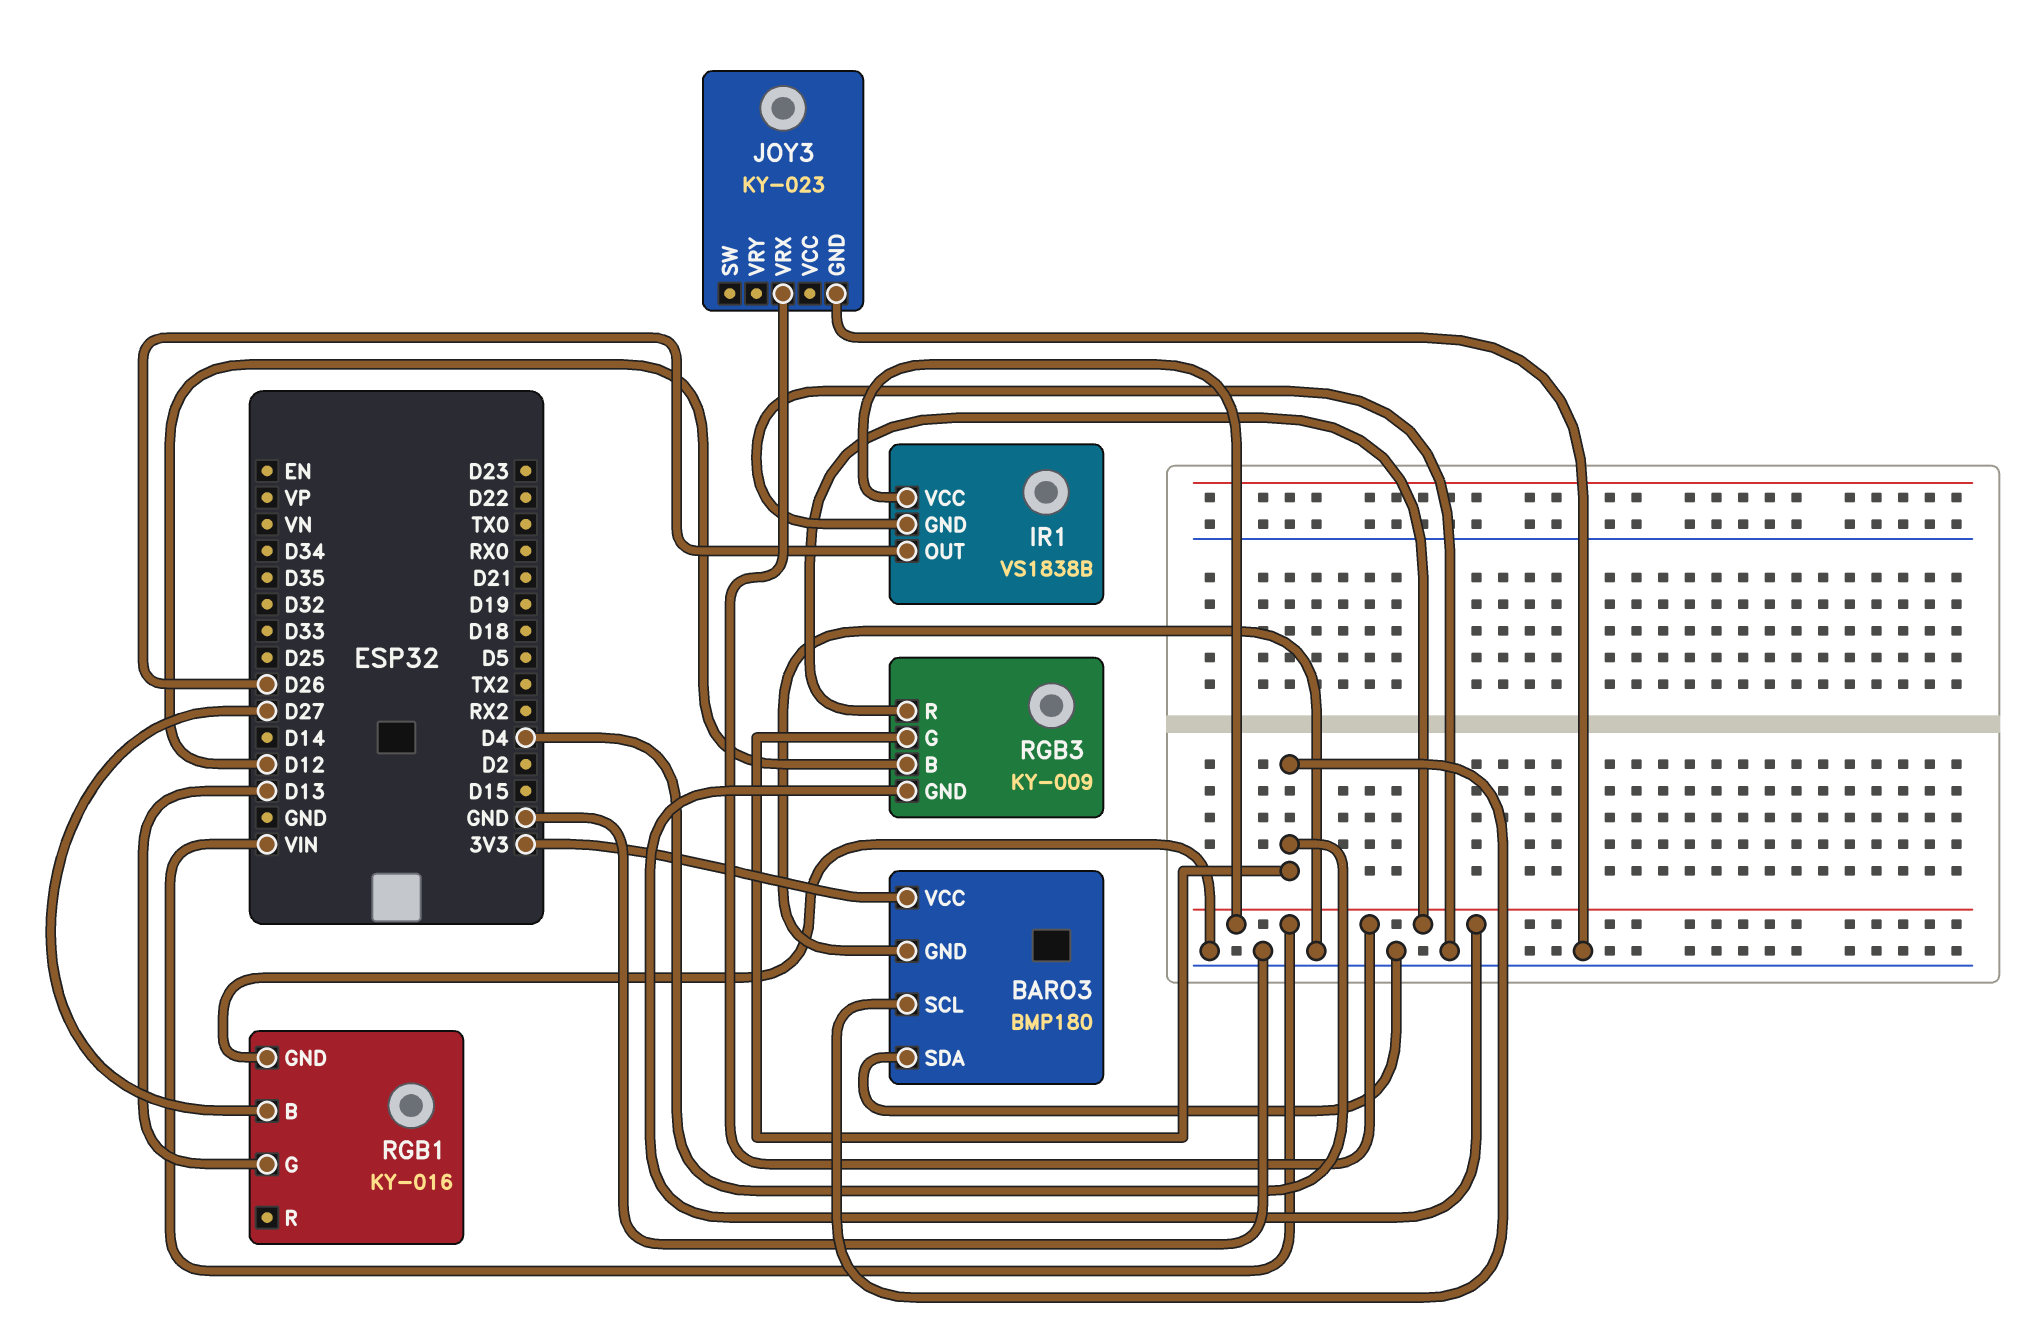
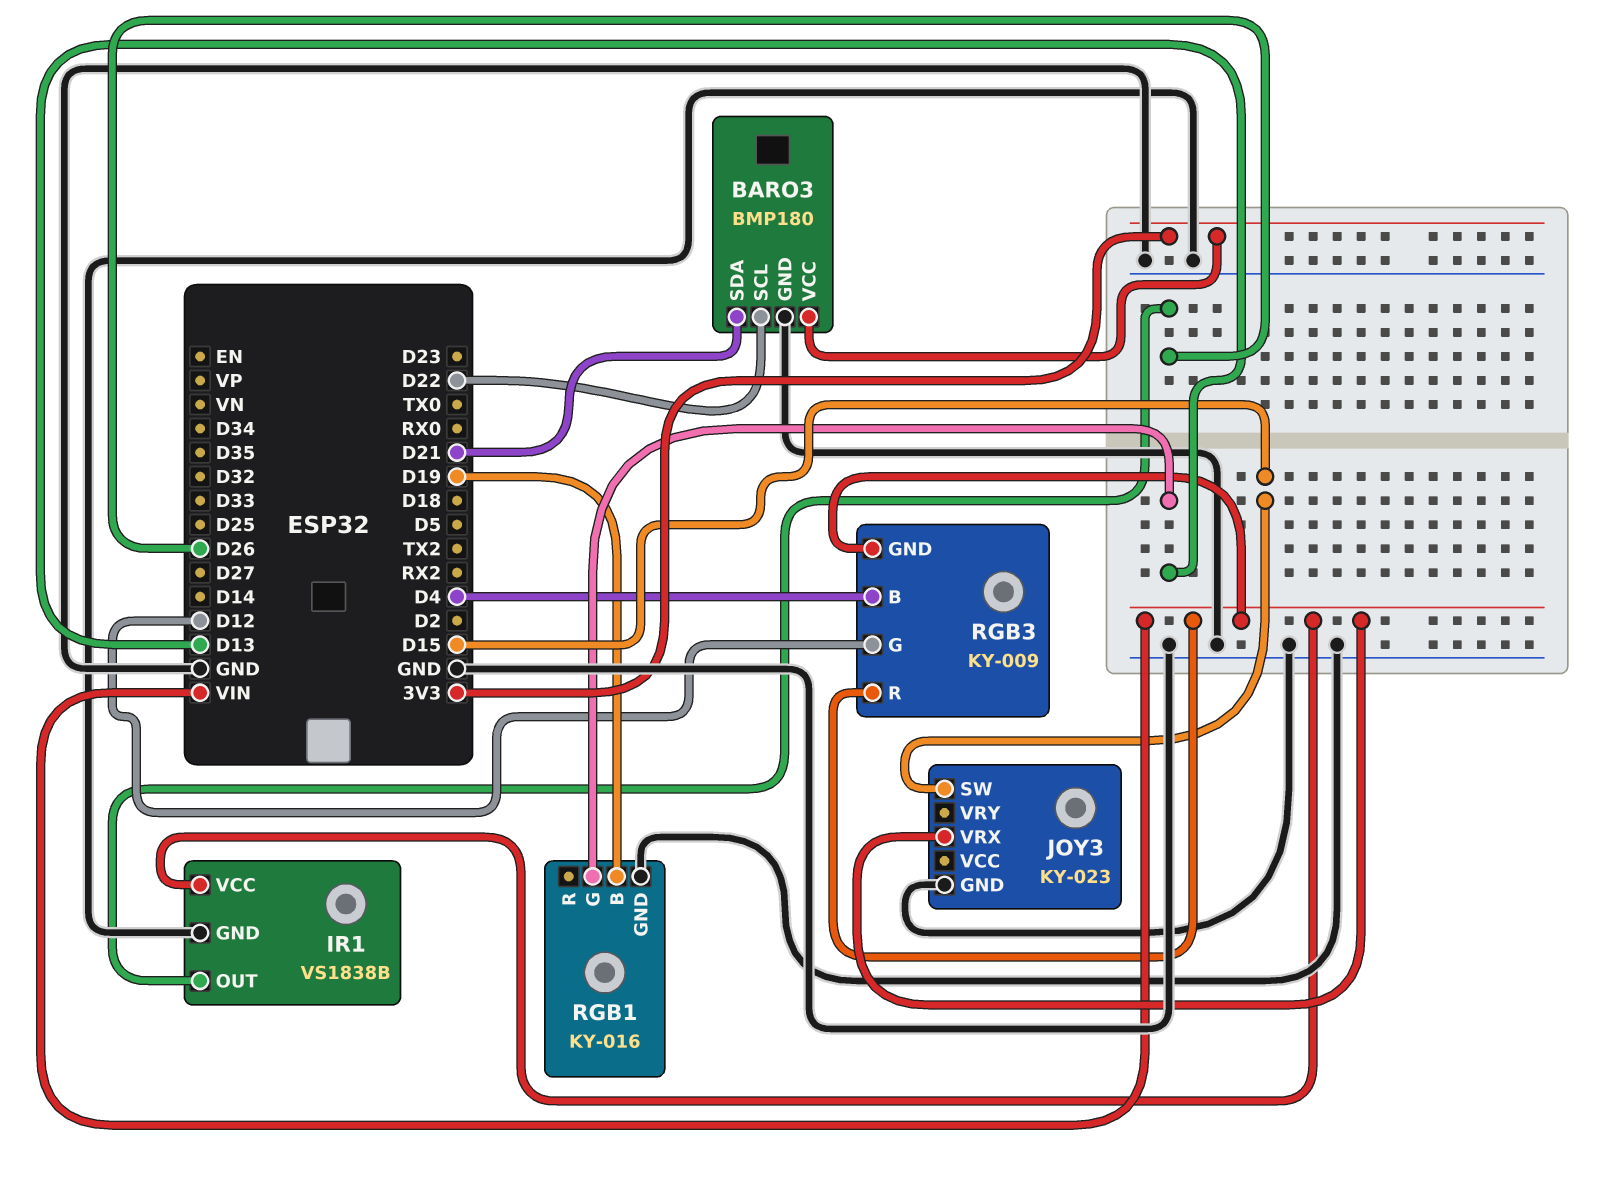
BARO3 pin SCL: D4 -> D22
BARO3 pin SDA: GND -> D21
JOY3 pin SW: none -> D15
RGB1 pin B: D27 -> D19
RGB3 pin B: D12 -> D4
RGB3 pin G: D4 -> D12

